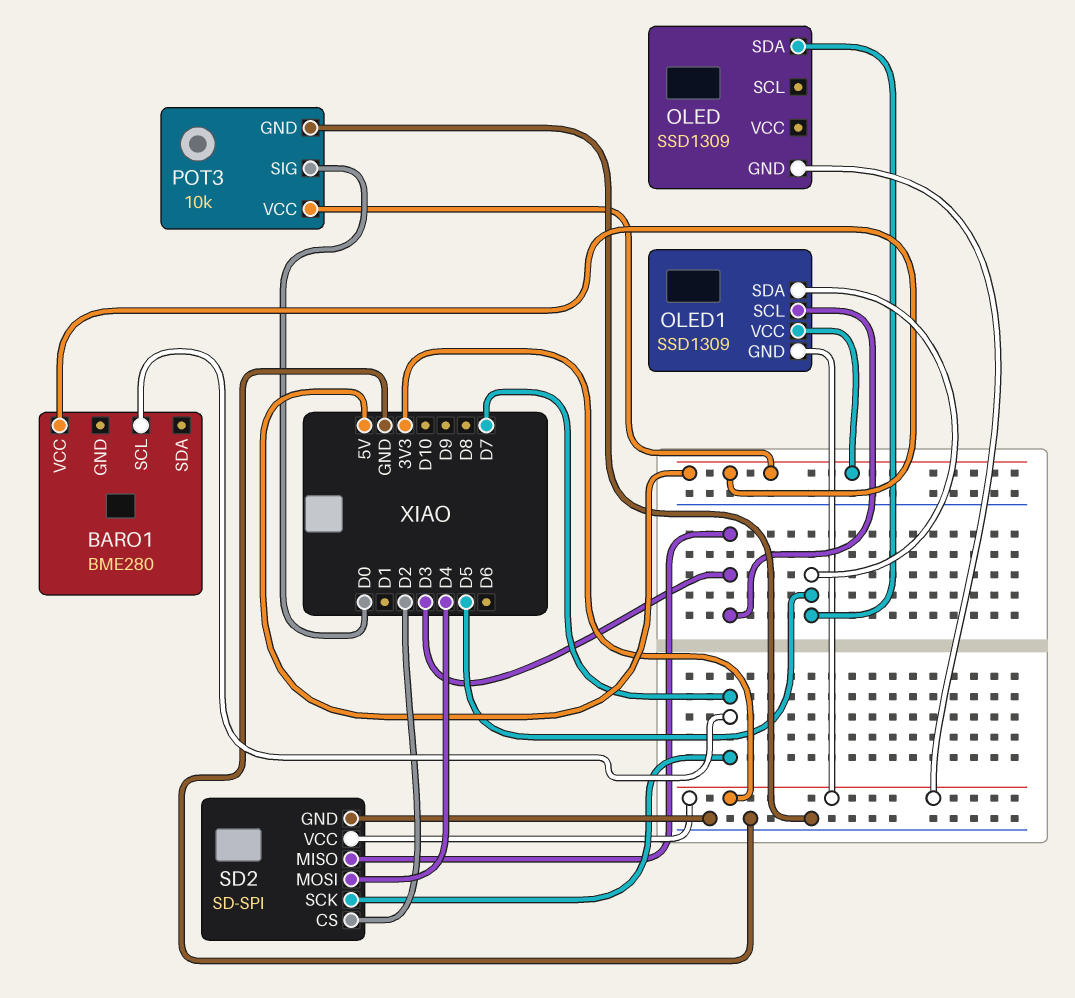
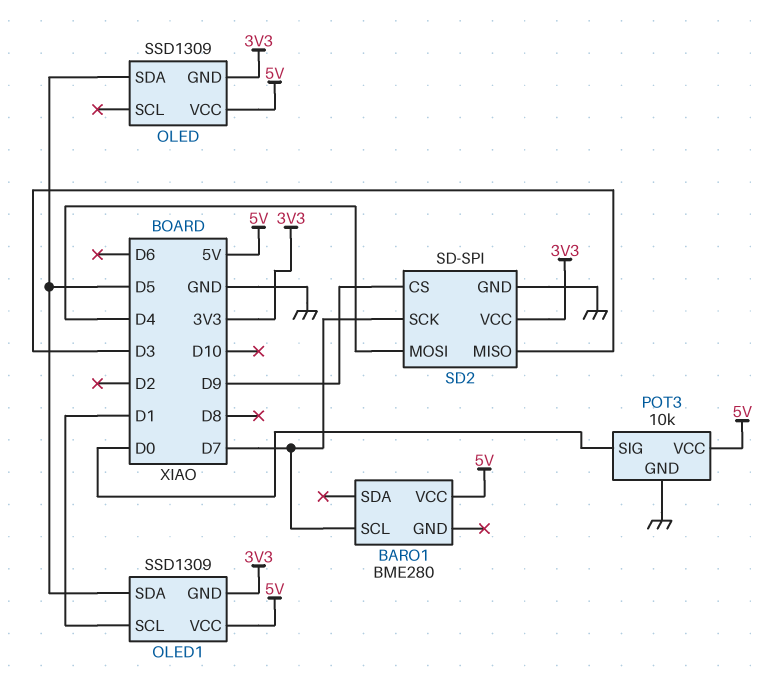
OLED pin VCC: none -> 5V
OLED1 pin SCL: D3 -> D1
SD2 pin CS: D2 -> D9

